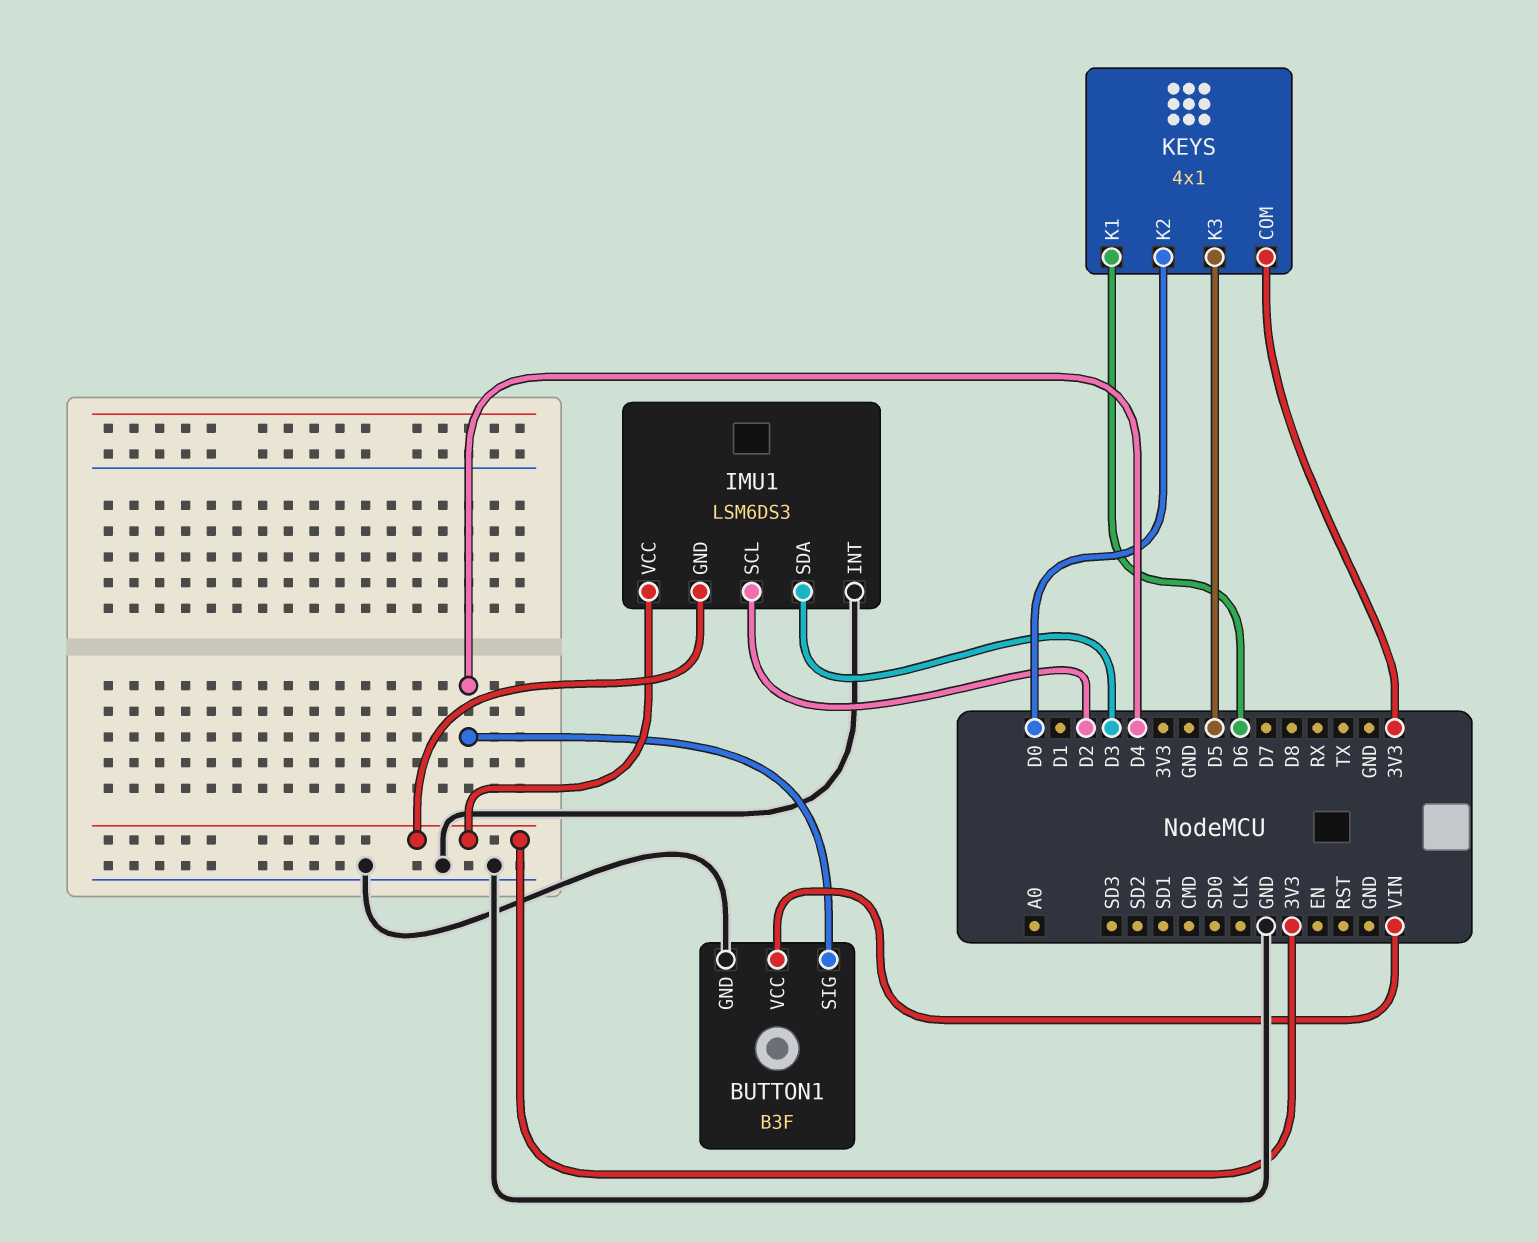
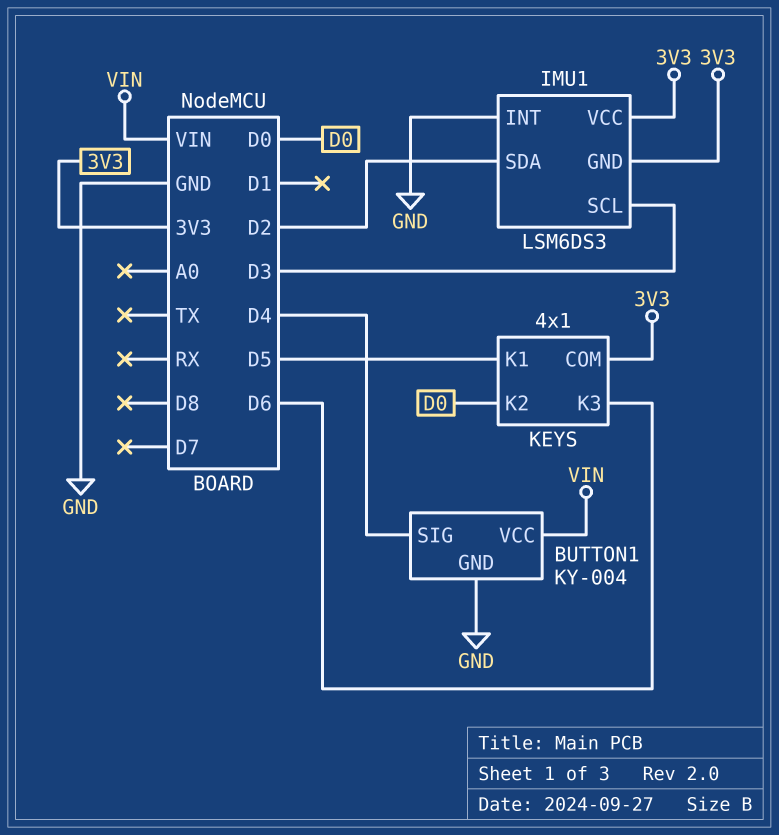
BUTTON1: B3F -> KY-004
IMU1 pin SCL: D2 -> D3
IMU1 pin SDA: D3 -> D2
KEYS pin K1: D6 -> D5
KEYS pin K3: D5 -> D6

